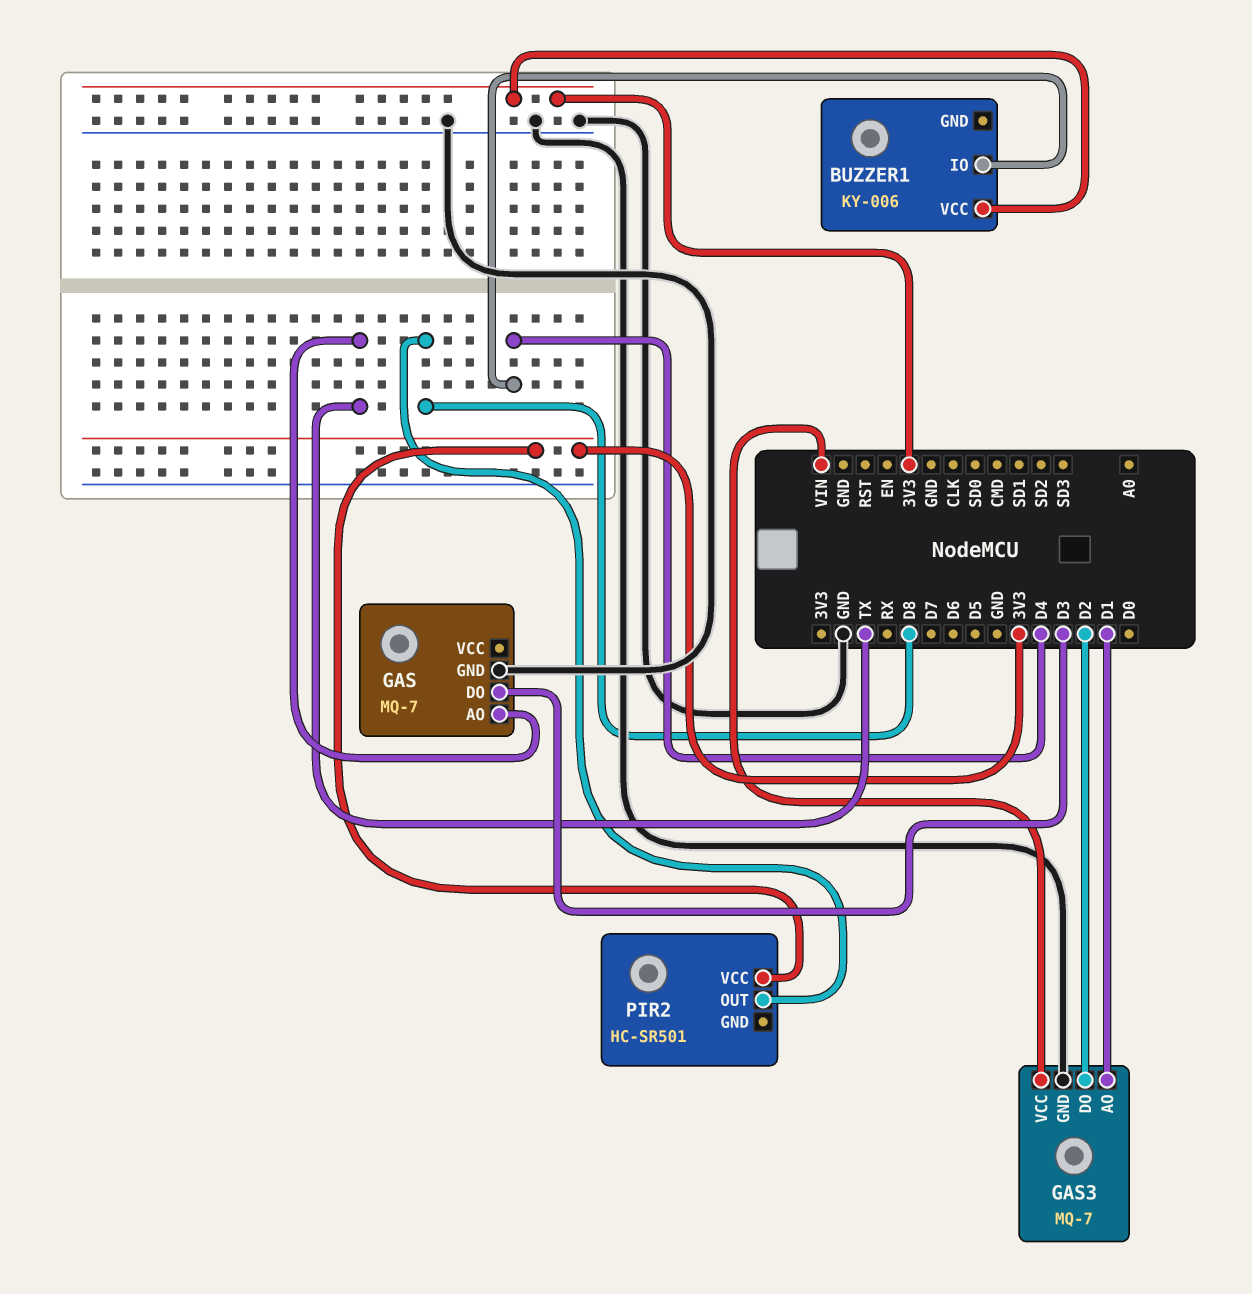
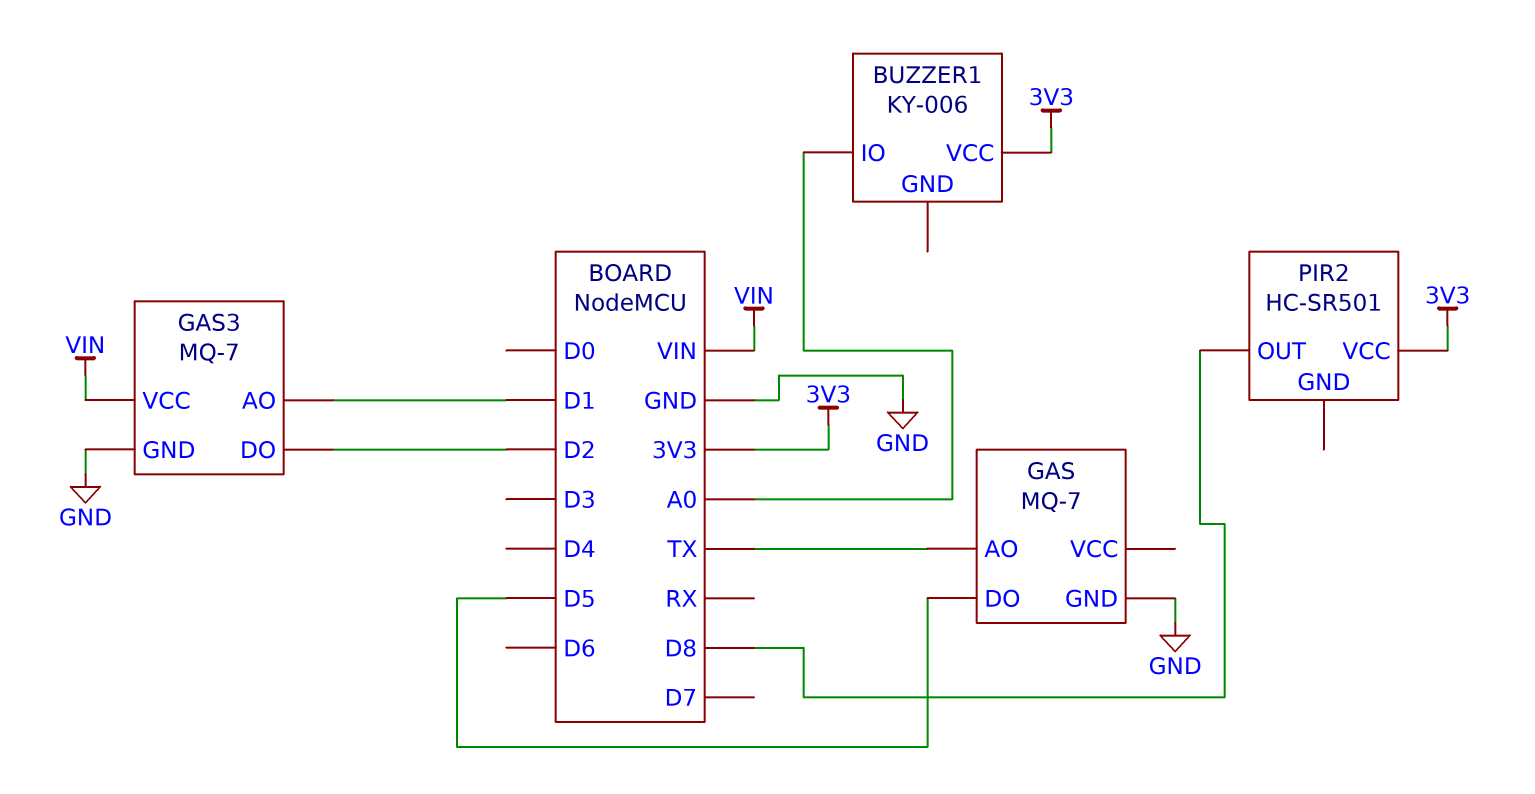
BUZZER1 pin IO: D4 -> A0
GAS pin DO: D3 -> D5

